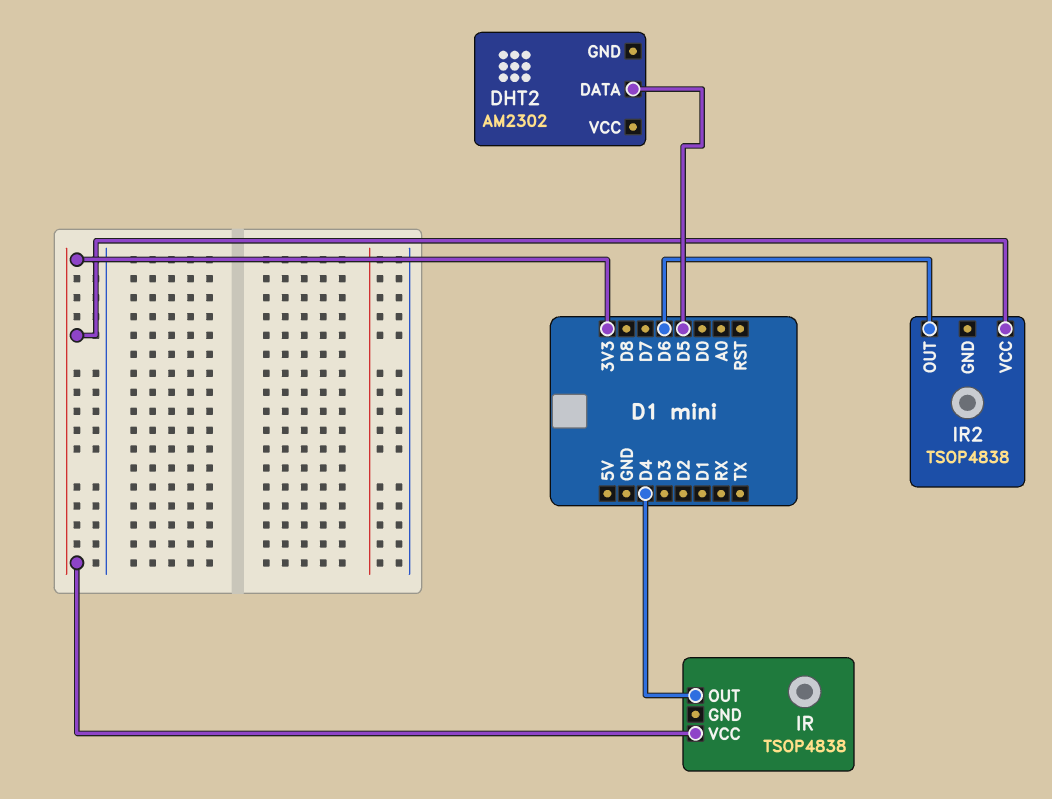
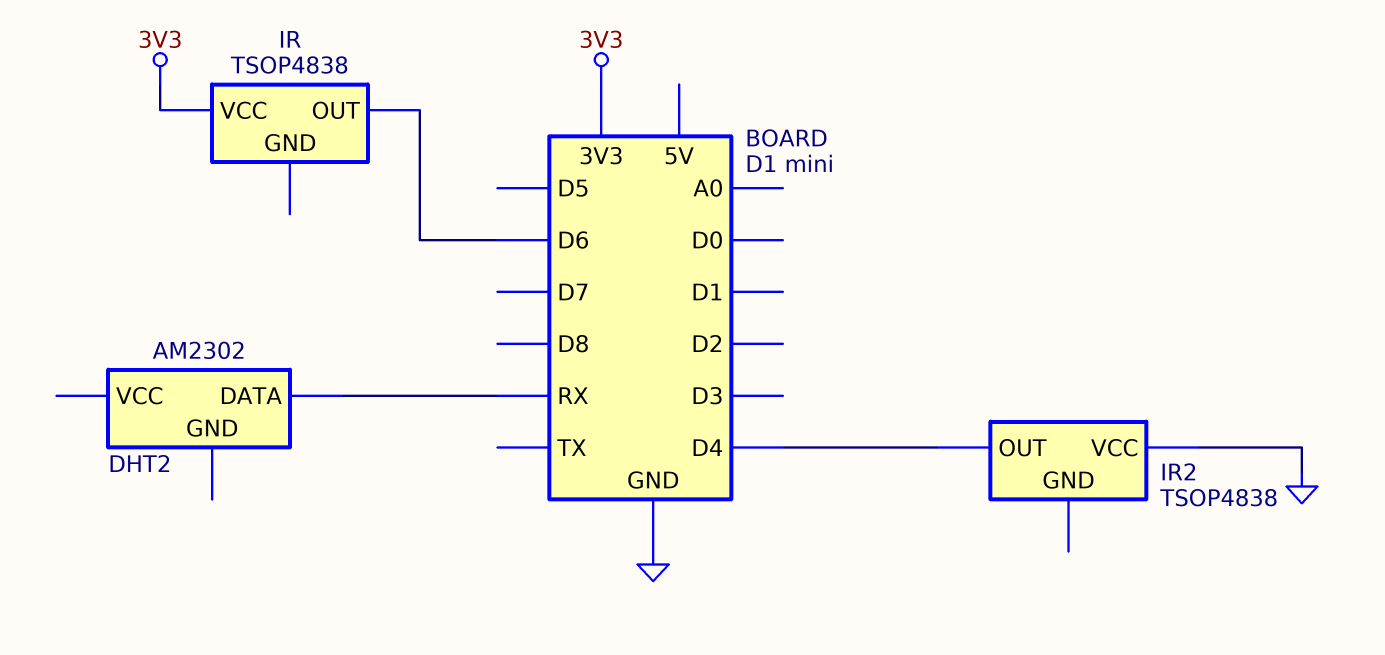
DHT2 pin DATA: D5 -> RX
IR pin OUT: D4 -> D6
IR2 pin OUT: D6 -> D4
IR2 pin VCC: 3V3 -> GND

